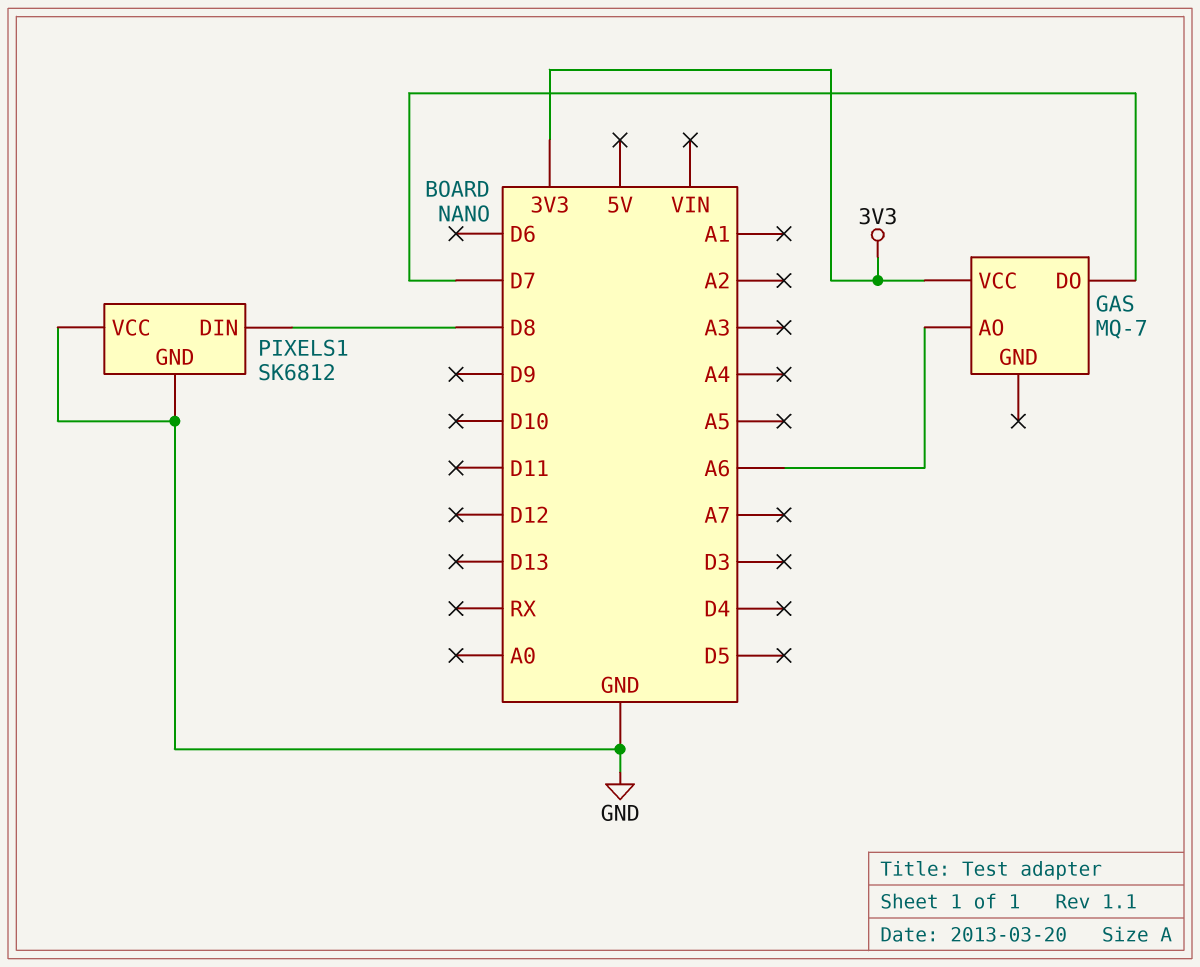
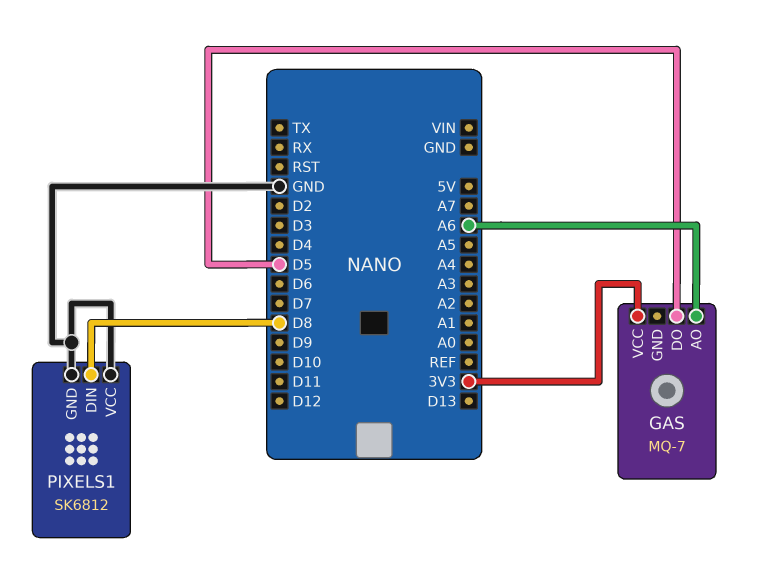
GAS pin DO: D7 -> D5

